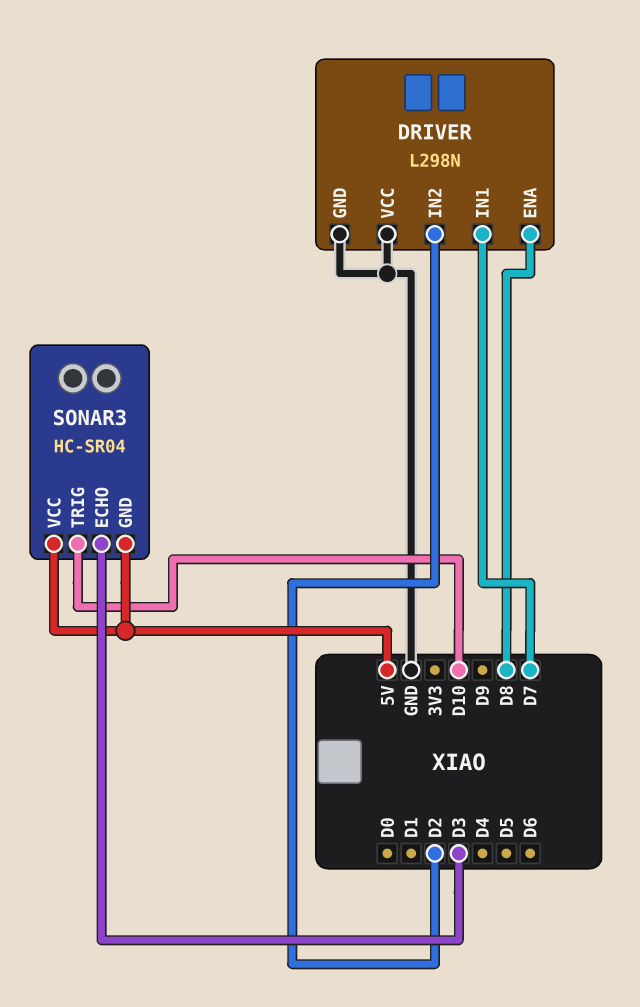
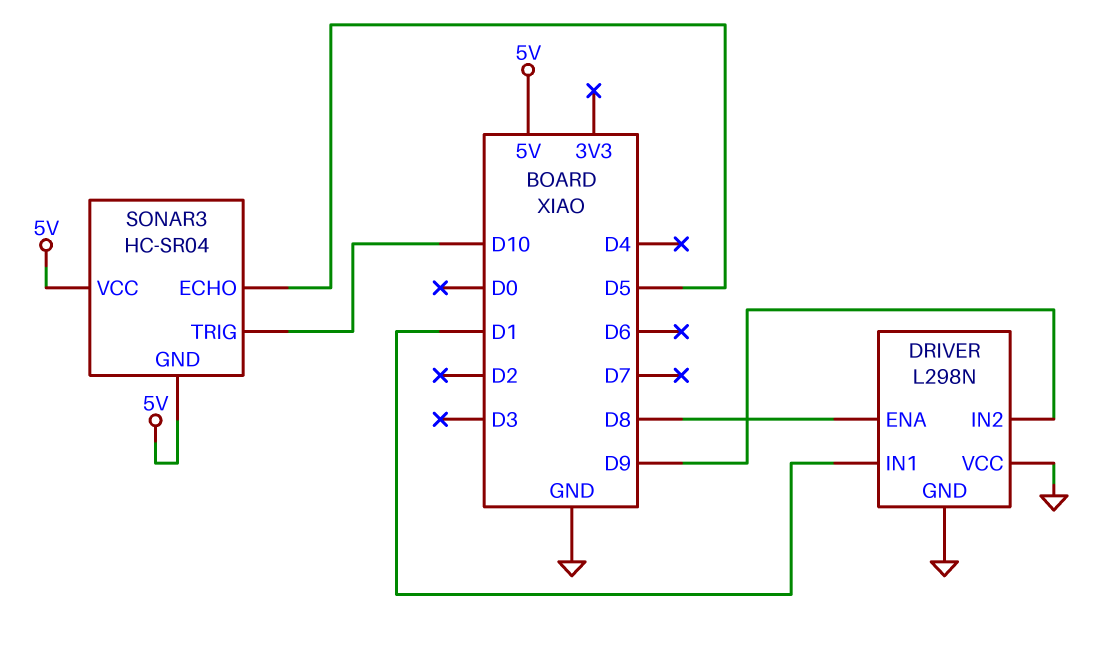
DRIVER pin IN1: D7 -> D1
DRIVER pin IN2: D2 -> D9
SONAR3 pin ECHO: D3 -> D5

